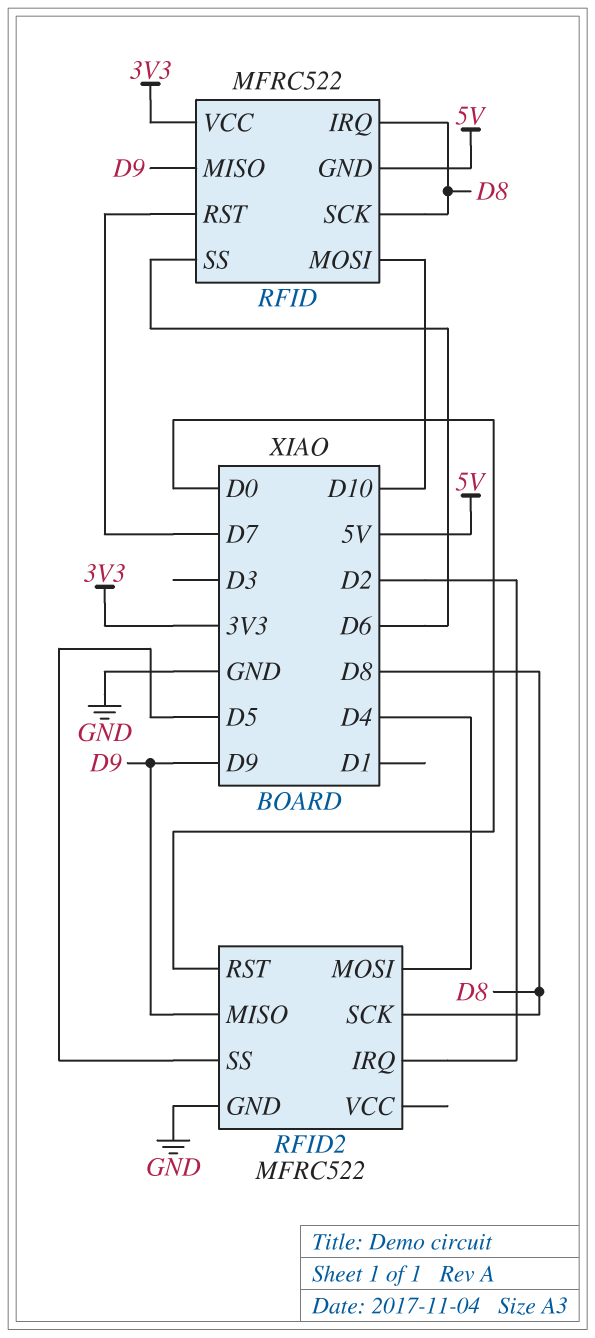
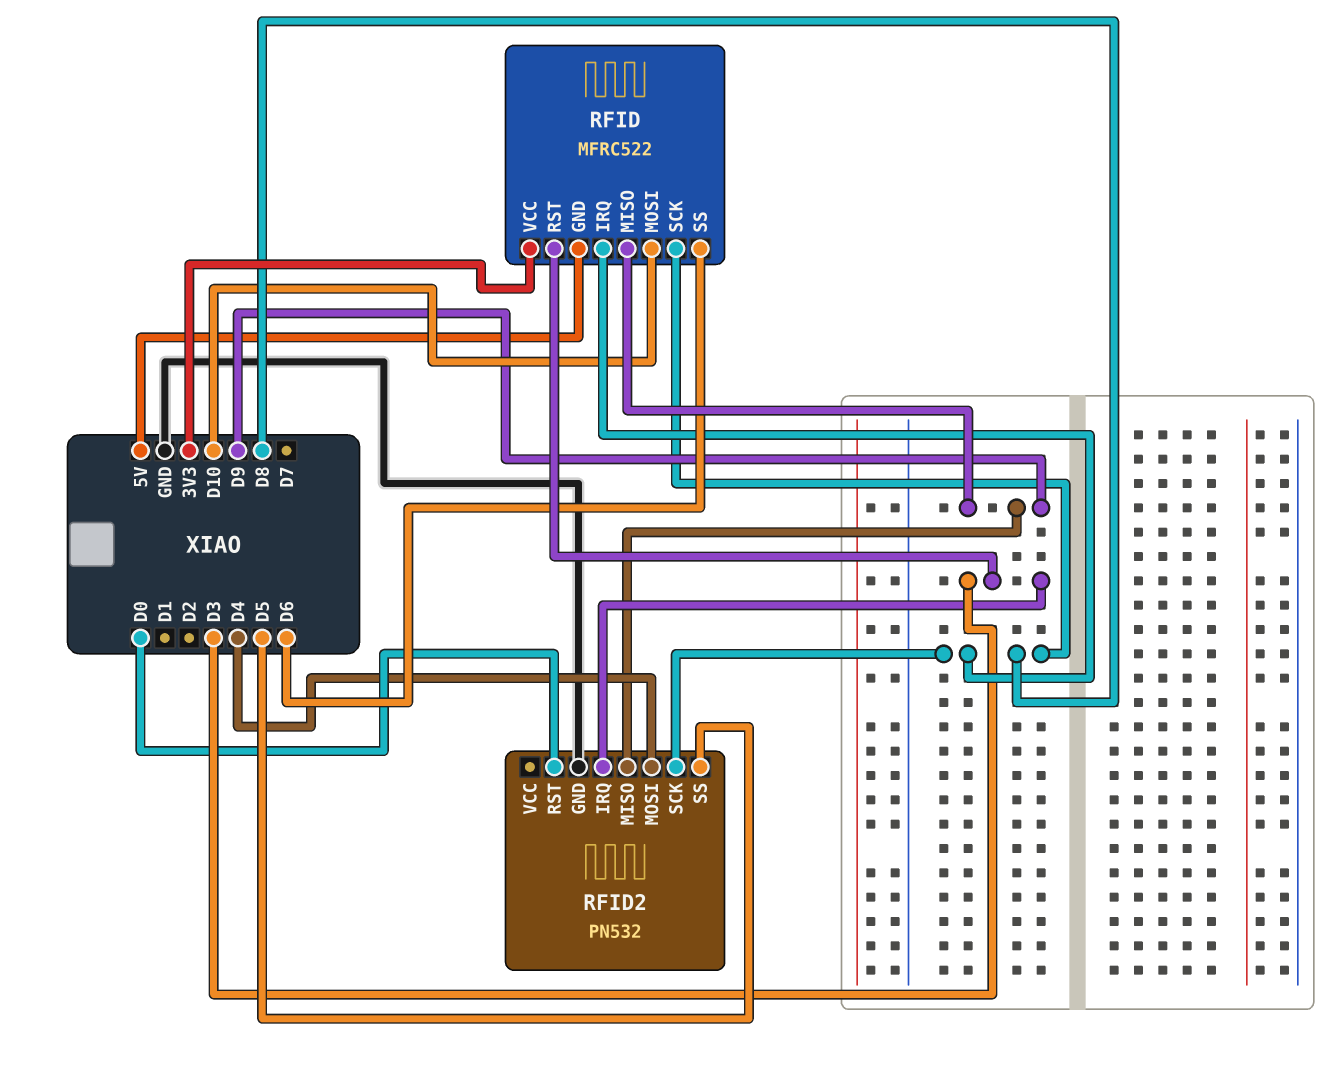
RFID pin RST: D7 -> D3
RFID2: MFRC522 -> PN532
RFID2 pin IRQ: D2 -> D3

